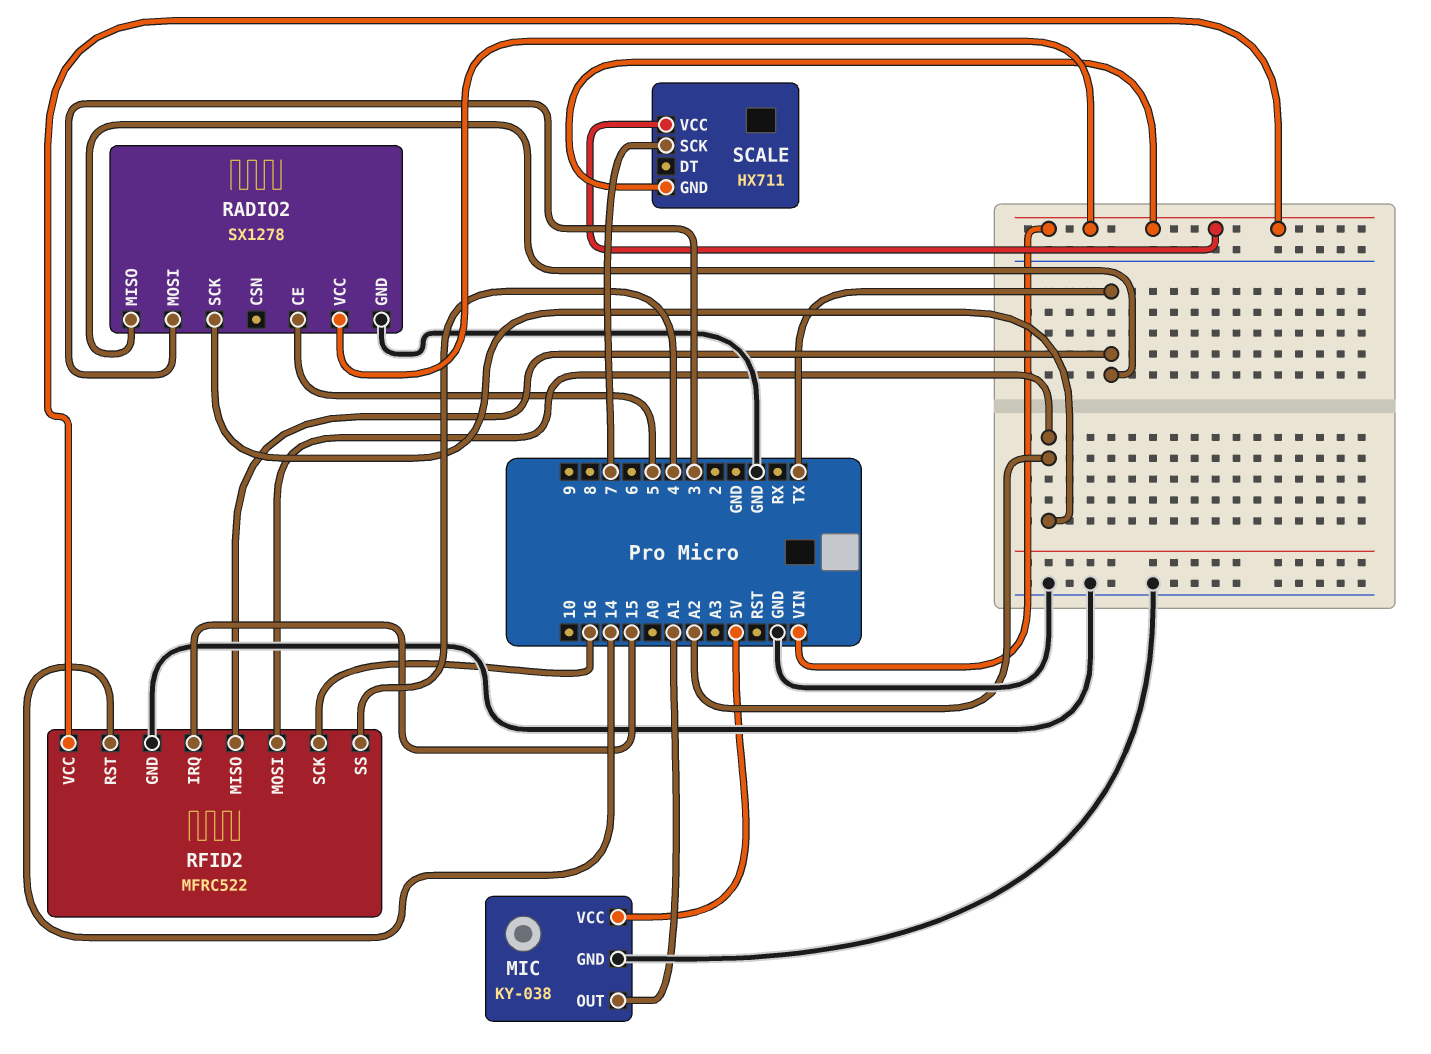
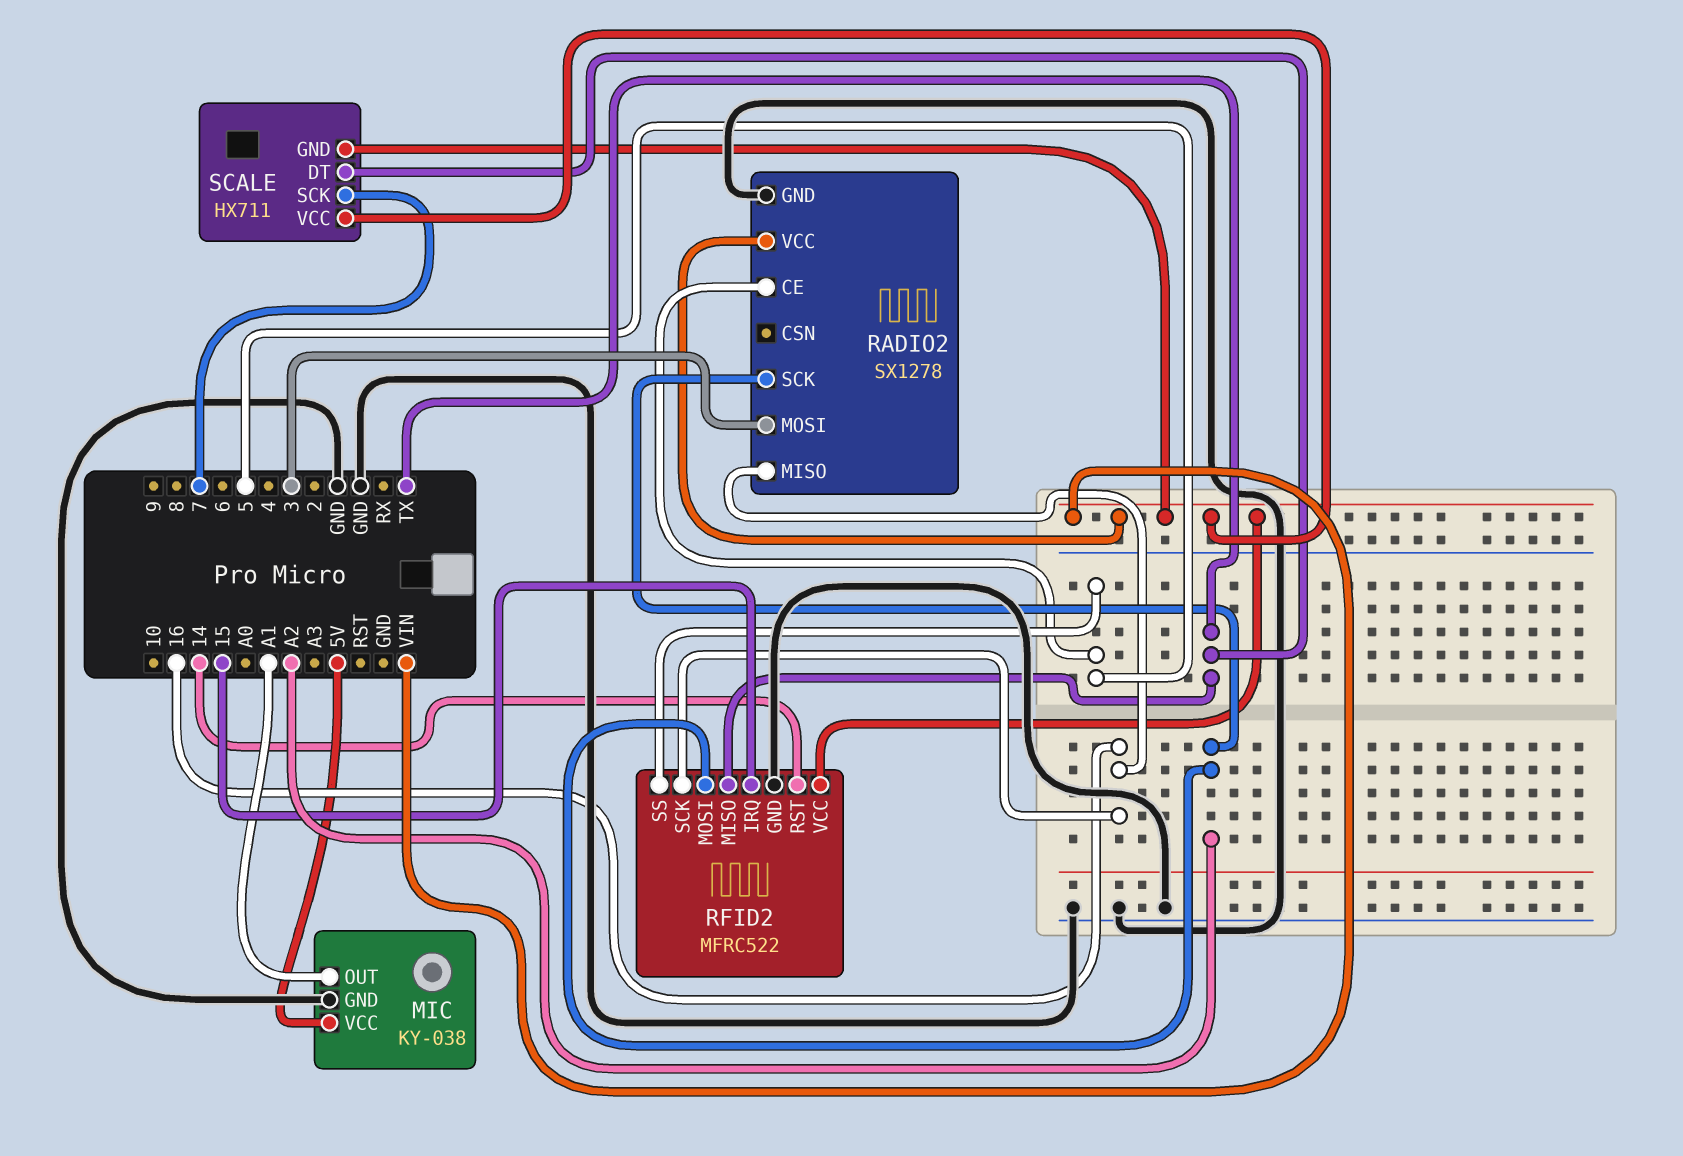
RADIO2 pin MISO: TX -> 16
RFID2 pin SS: 4 -> 5
SCALE pin DT: none -> TX

